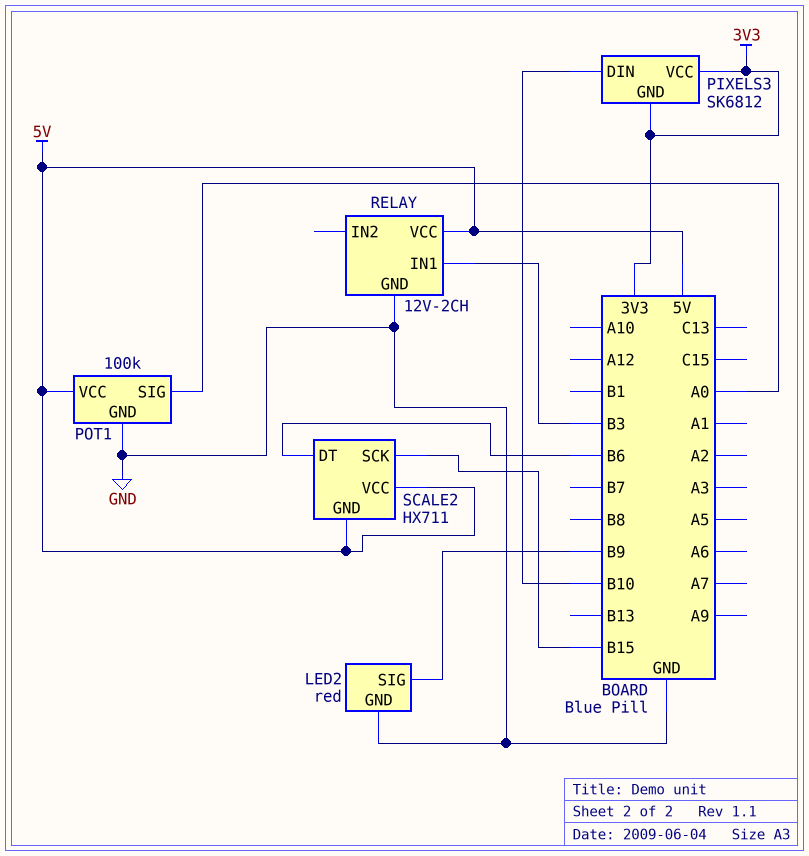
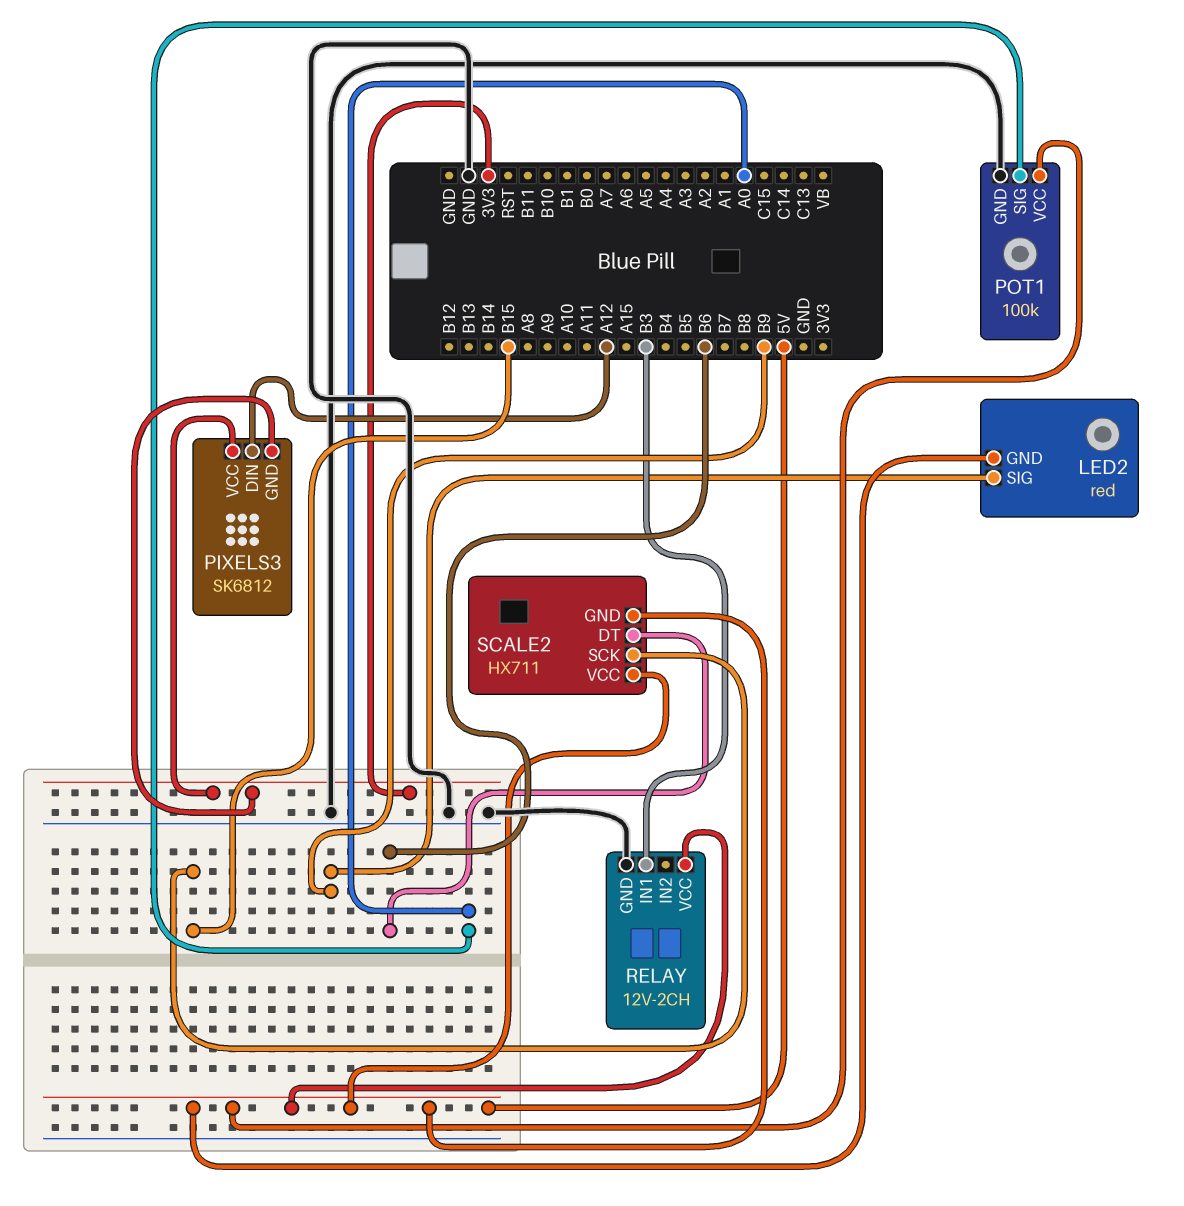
LED2 pin GND: GND -> 5V
PIXELS3 pin DIN: B10 -> A12

